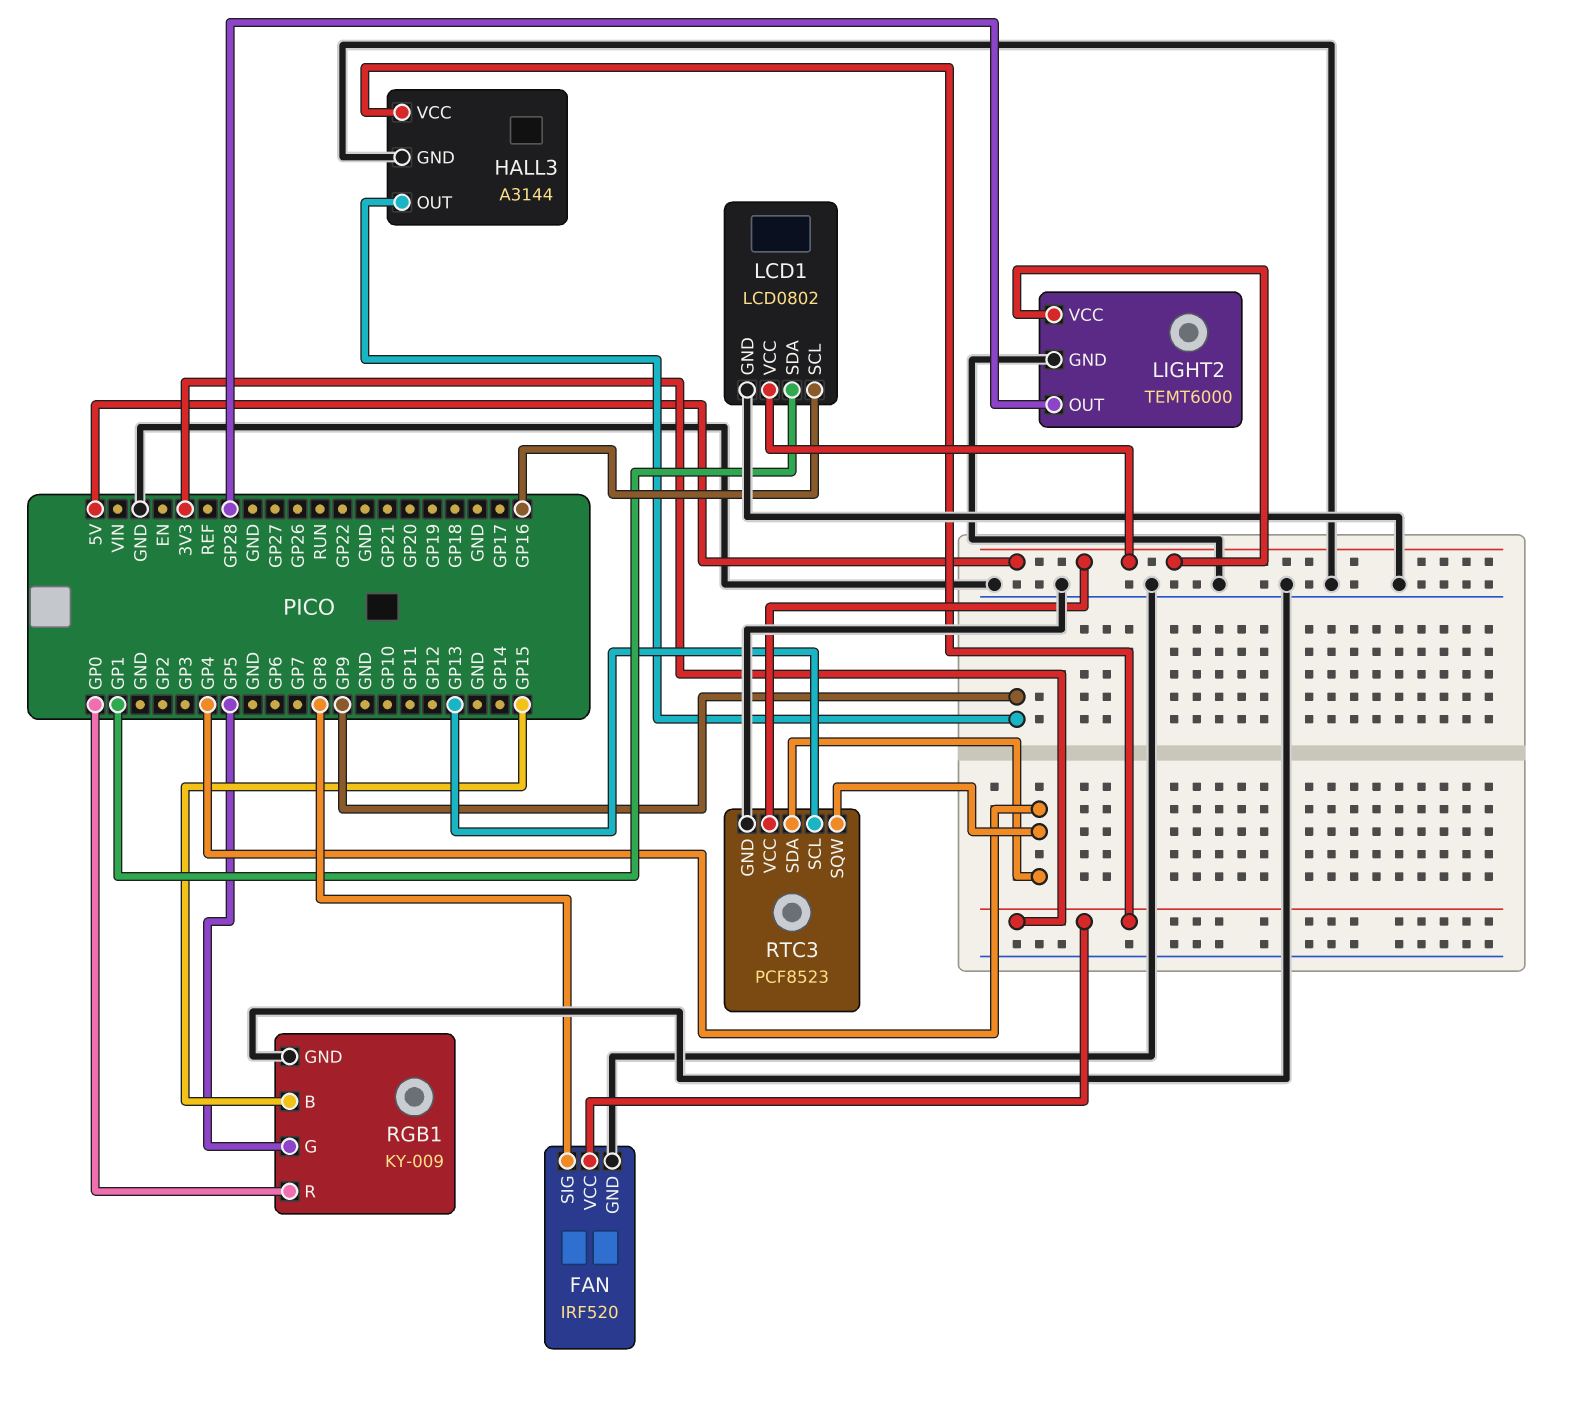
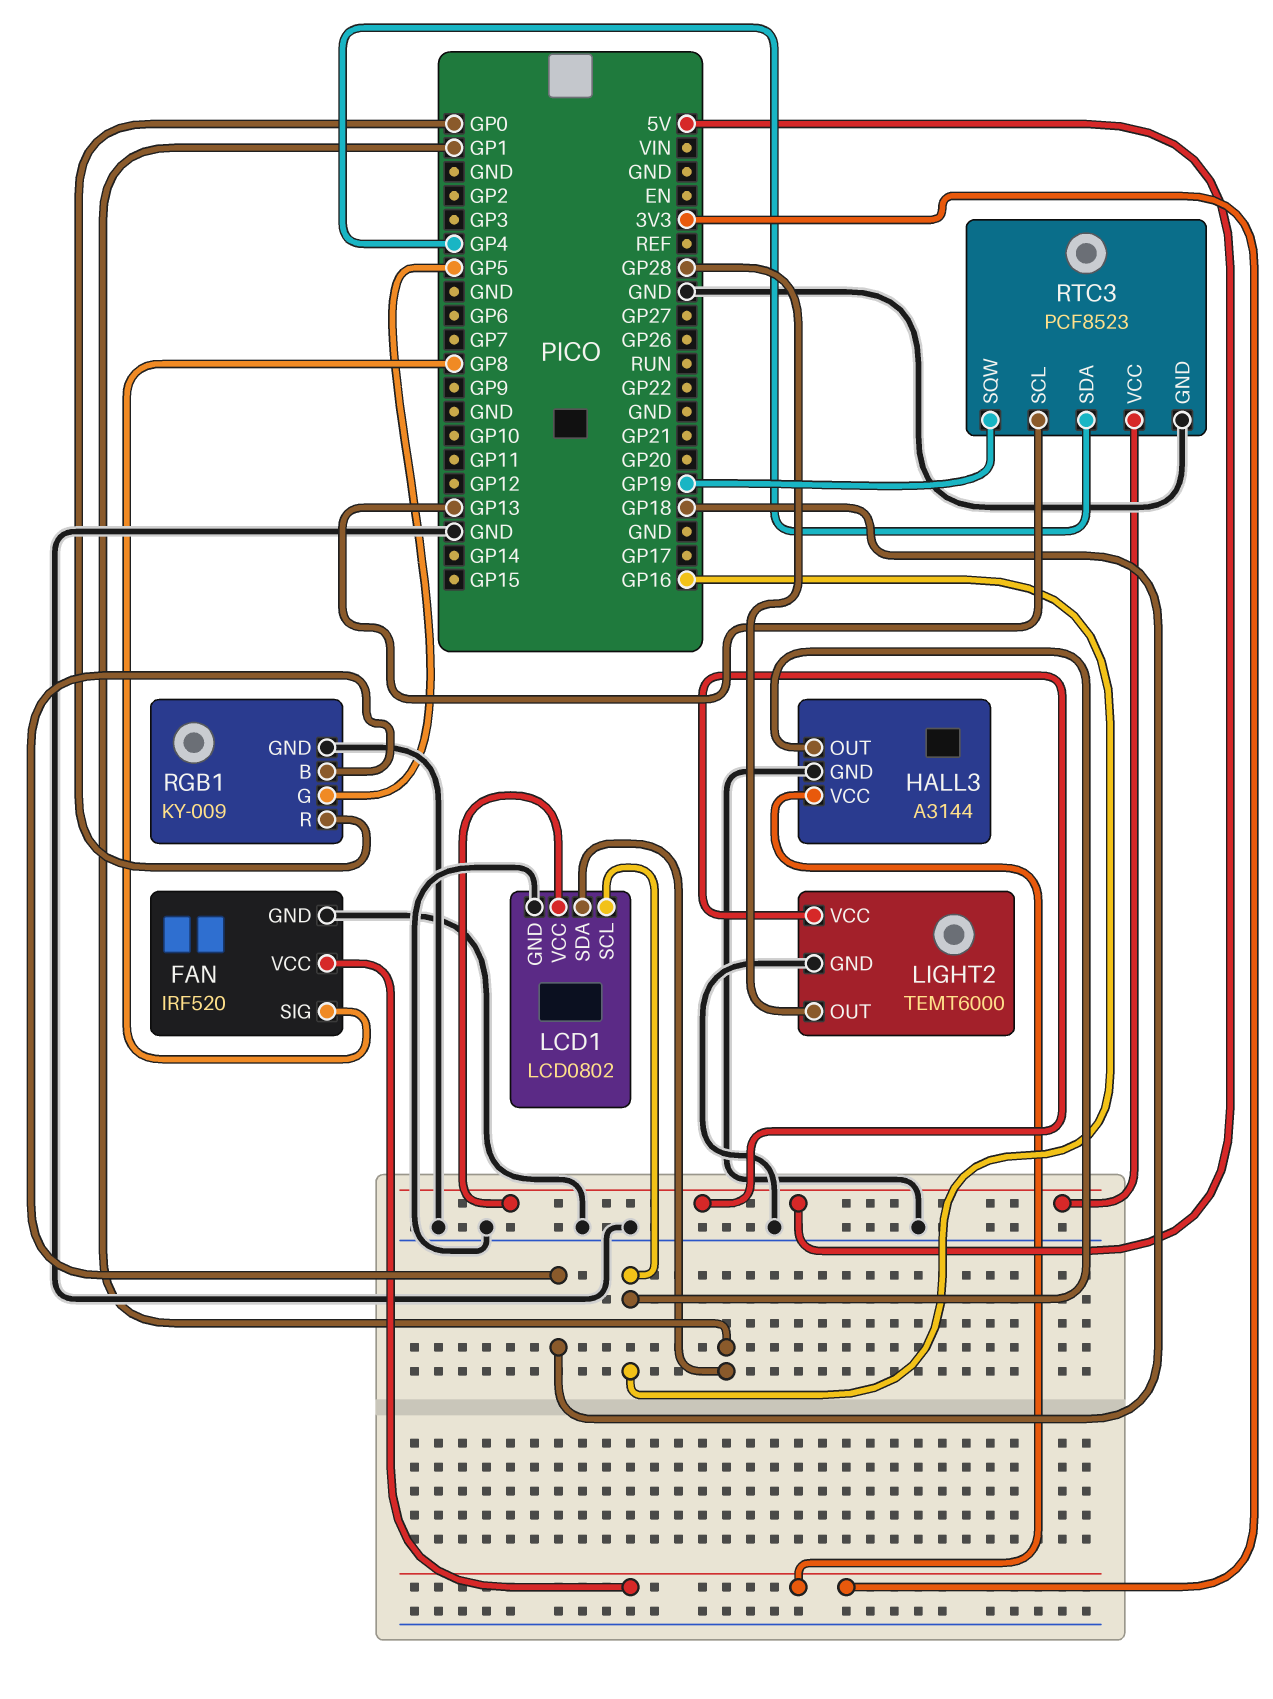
HALL3 pin OUT: GP9 -> GP16
RGB1 pin B: GP15 -> GP18
RTC3 pin SQW: GP4 -> GP19

